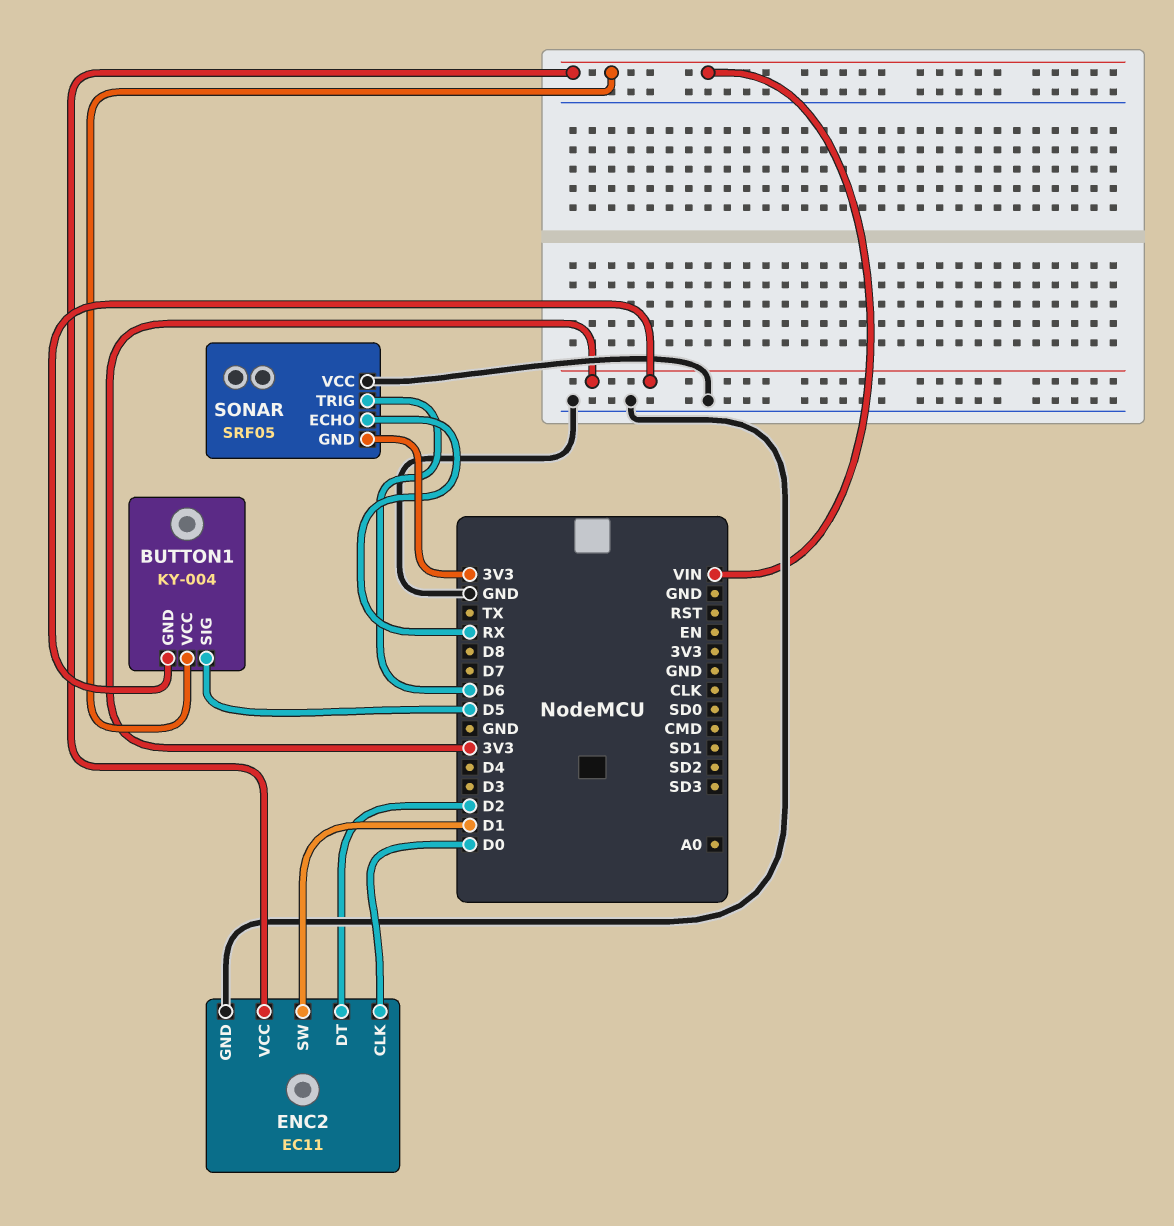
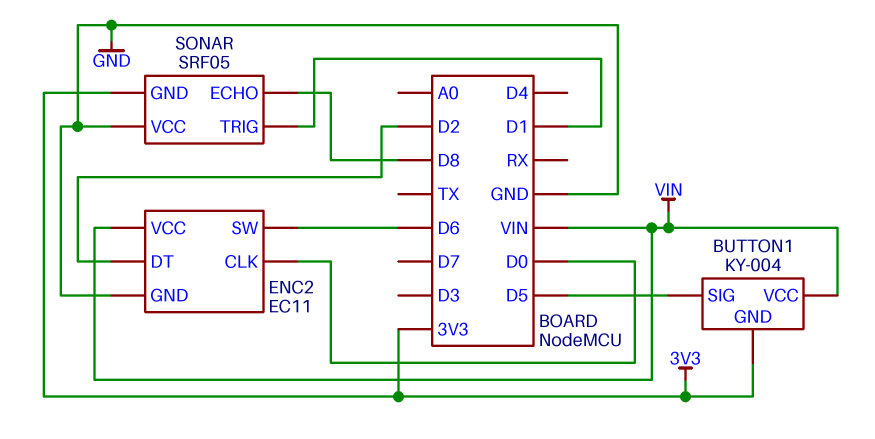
ENC2 pin SW: D1 -> D6
SONAR pin ECHO: RX -> D8
SONAR pin TRIG: D6 -> D1

